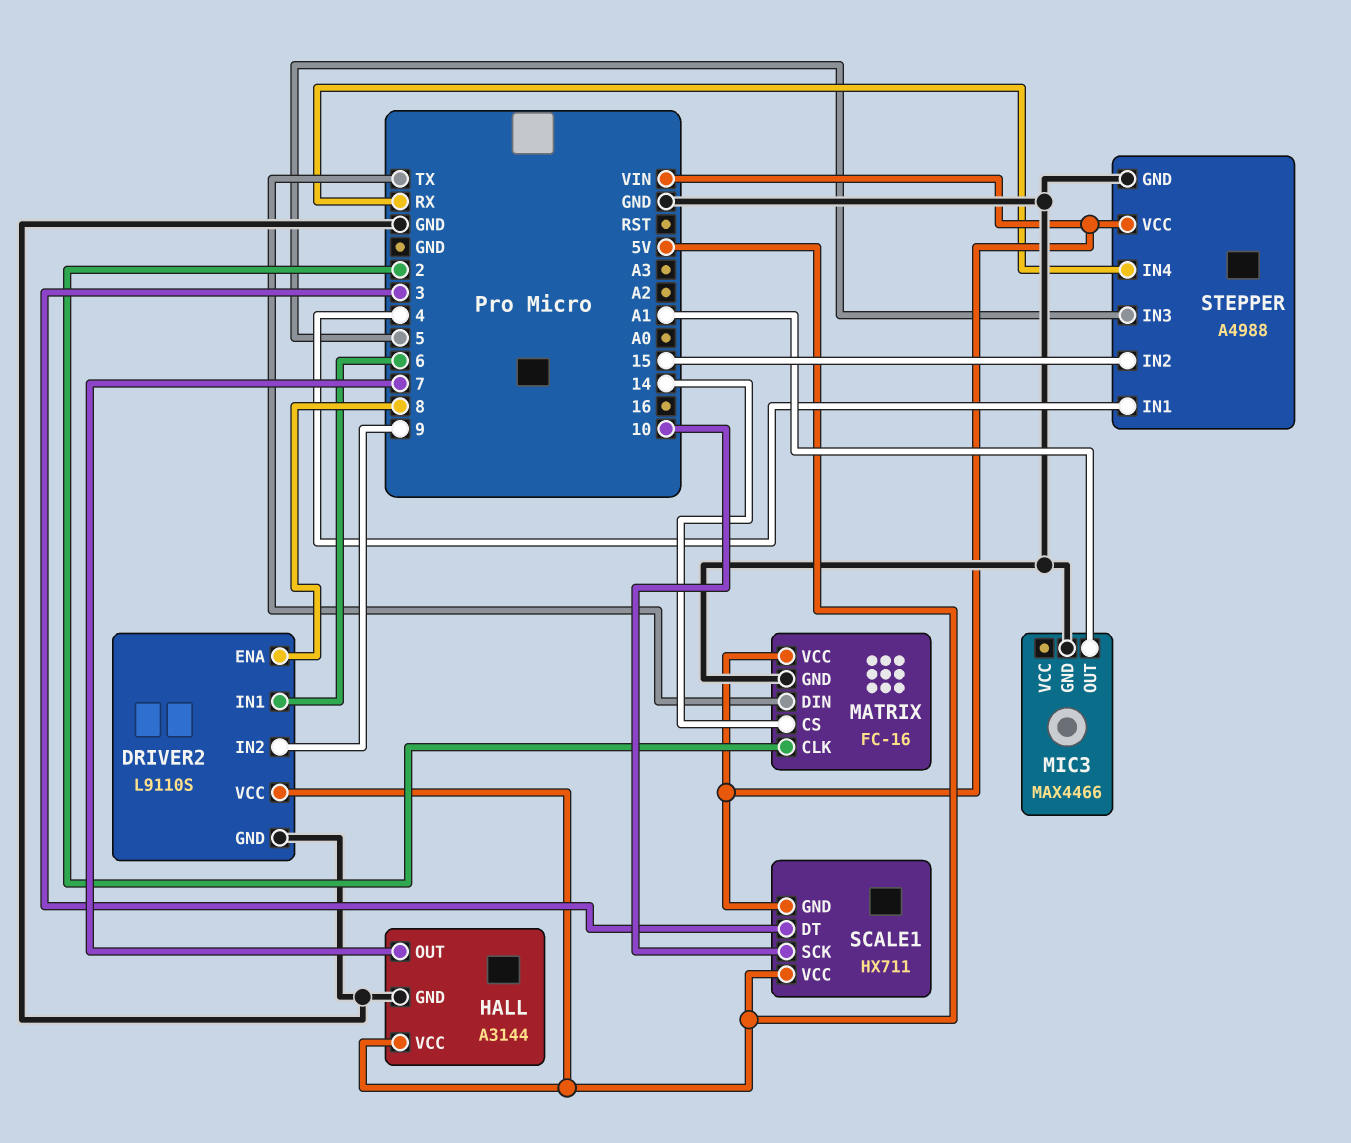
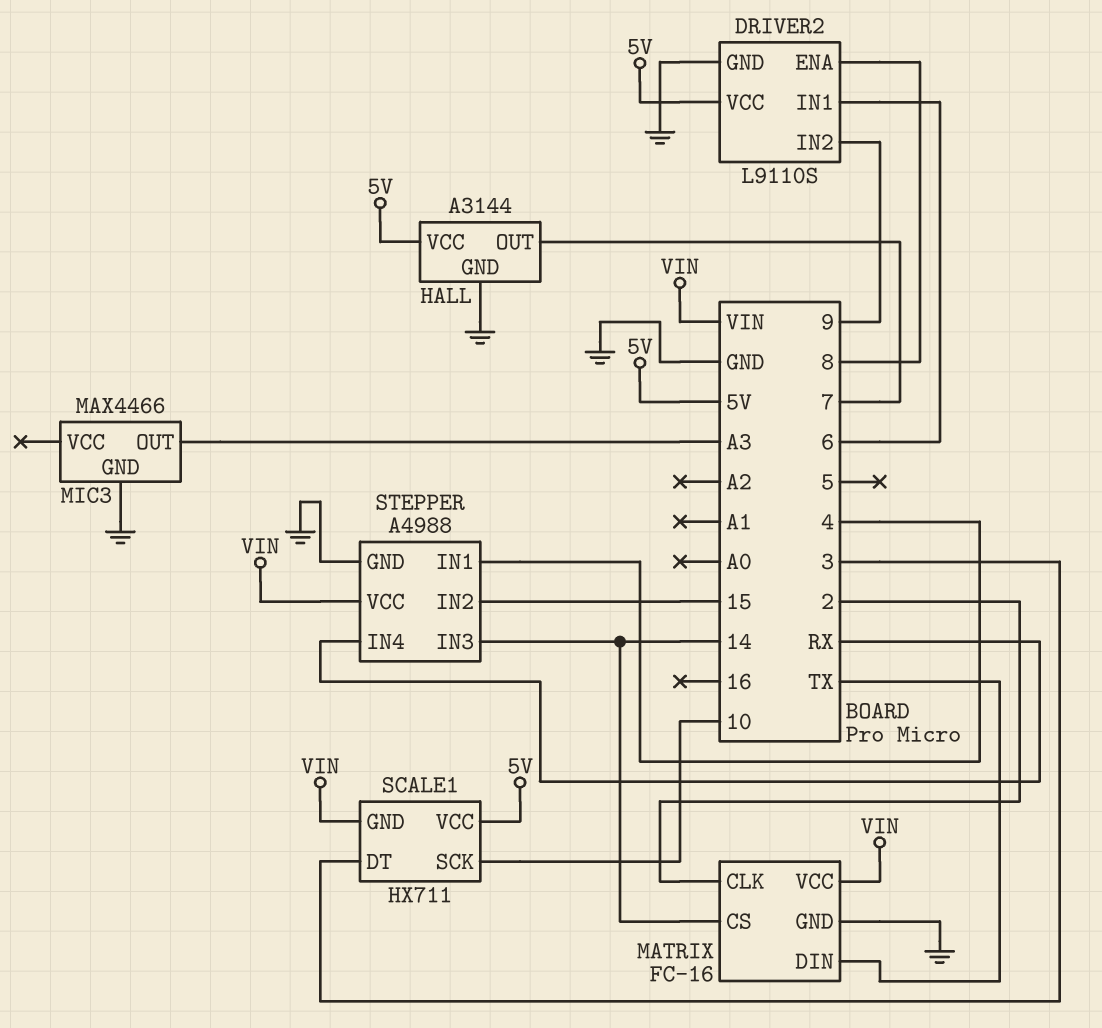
MIC3 pin OUT: A1 -> A3
STEPPER pin IN3: 5 -> 14

